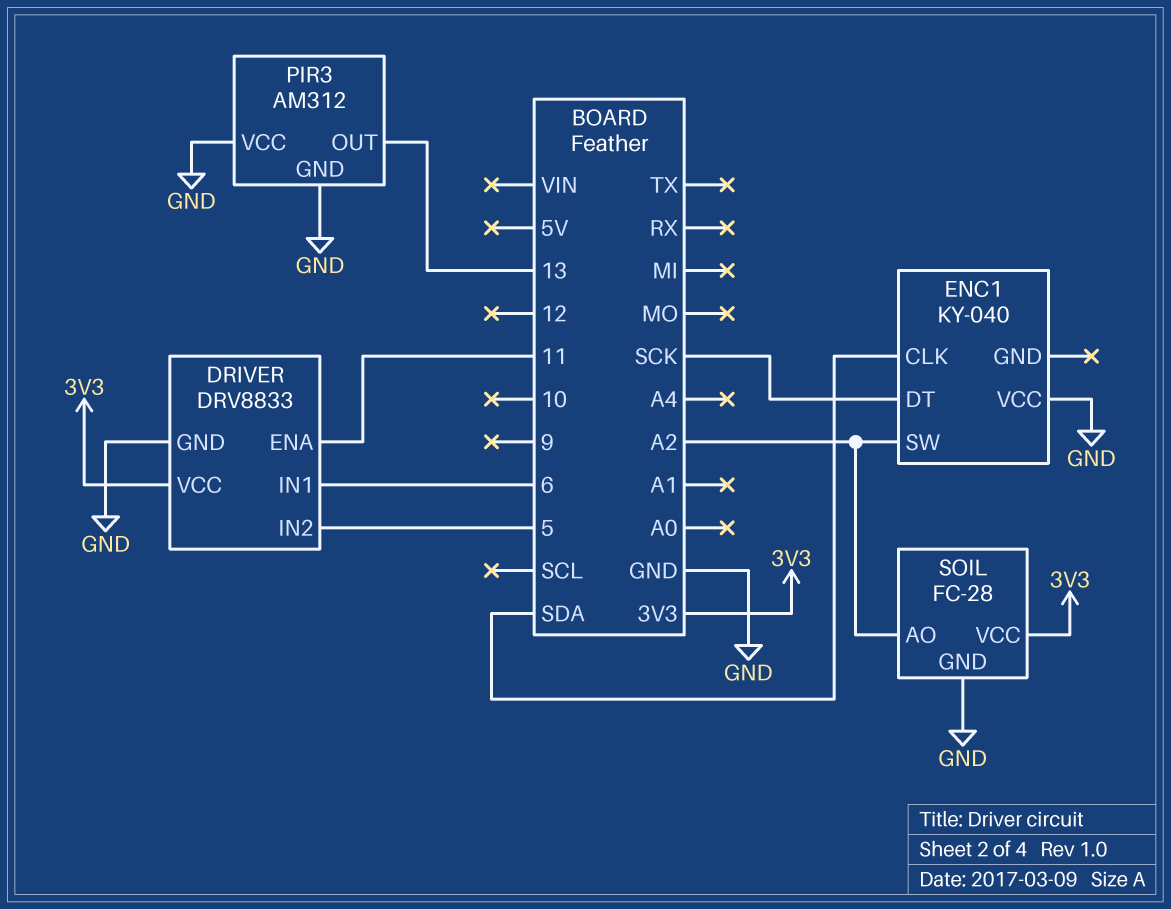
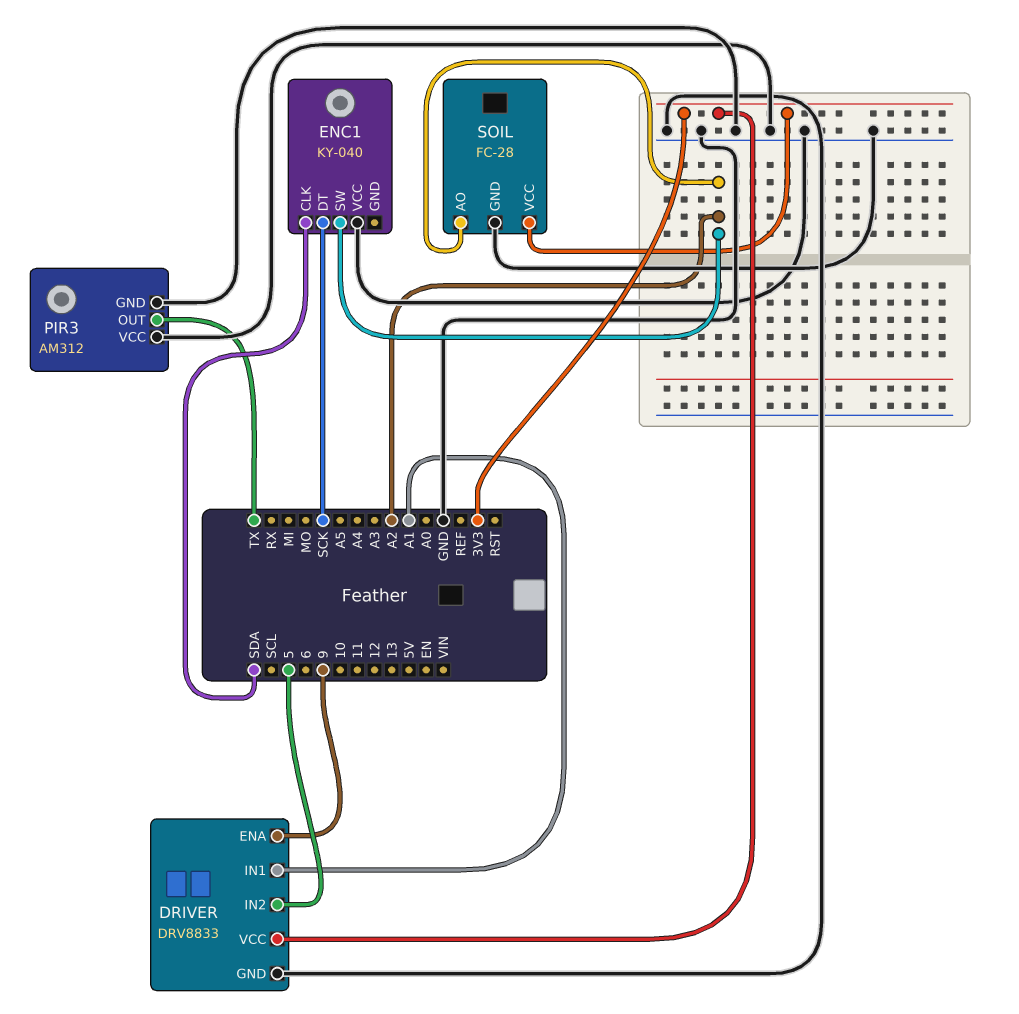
DRIVER pin ENA: 11 -> 9
DRIVER pin IN1: 6 -> A1
PIR3 pin OUT: 13 -> TX

